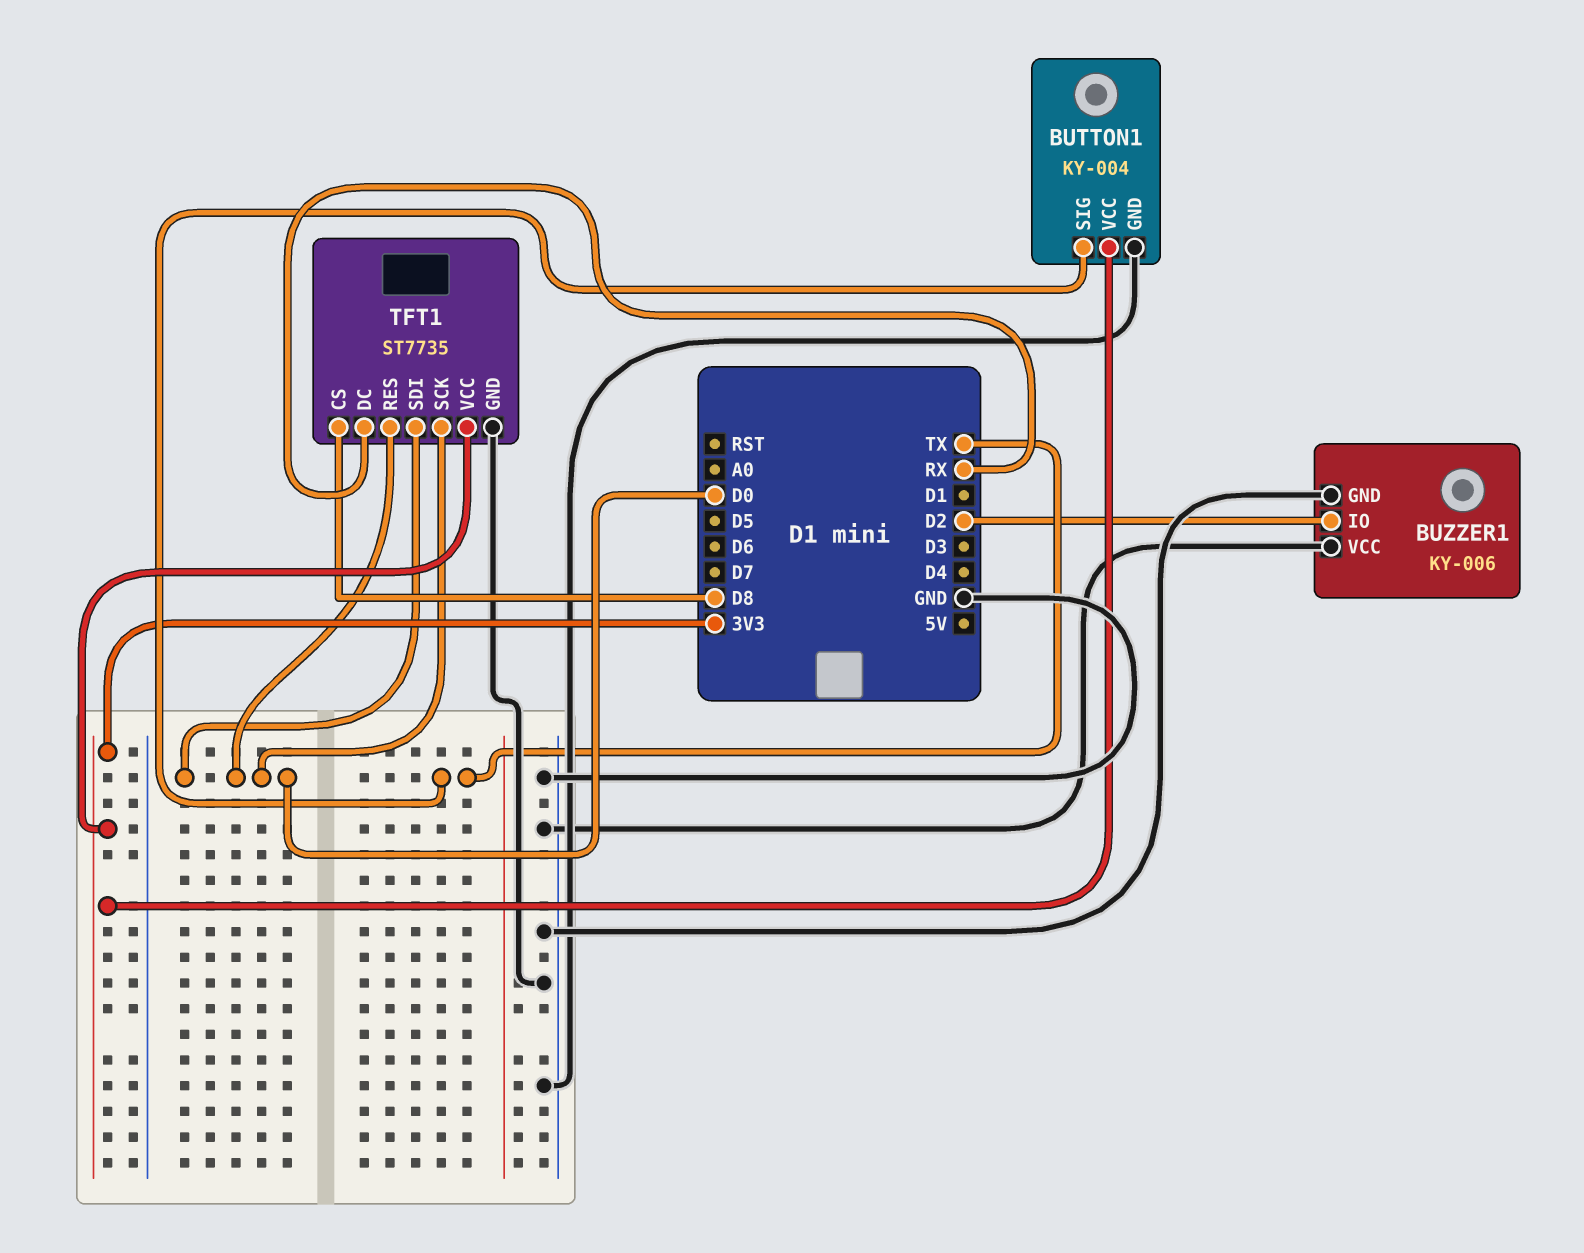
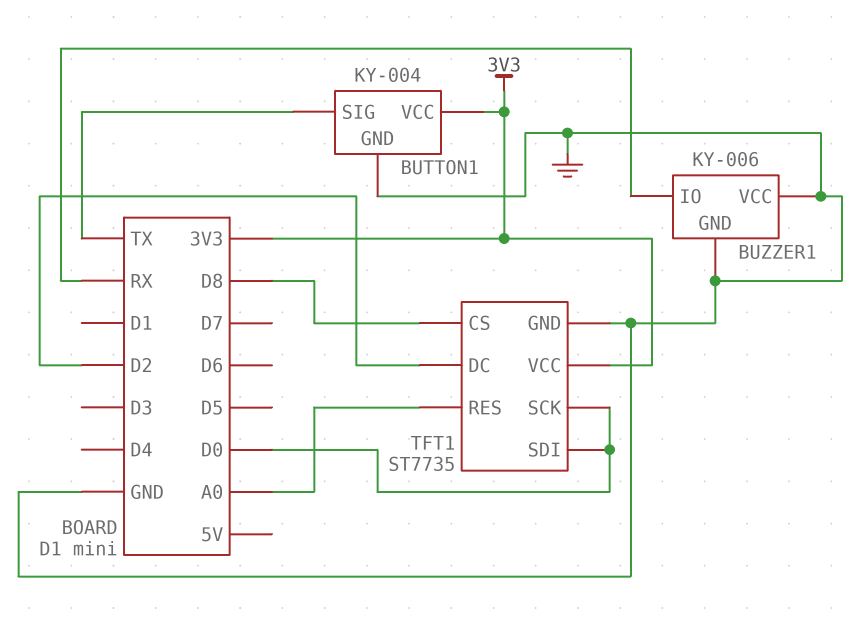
BUZZER1 pin IO: D2 -> RX
TFT1 pin DC: RX -> D2
TFT1 pin RES: D0 -> A0

